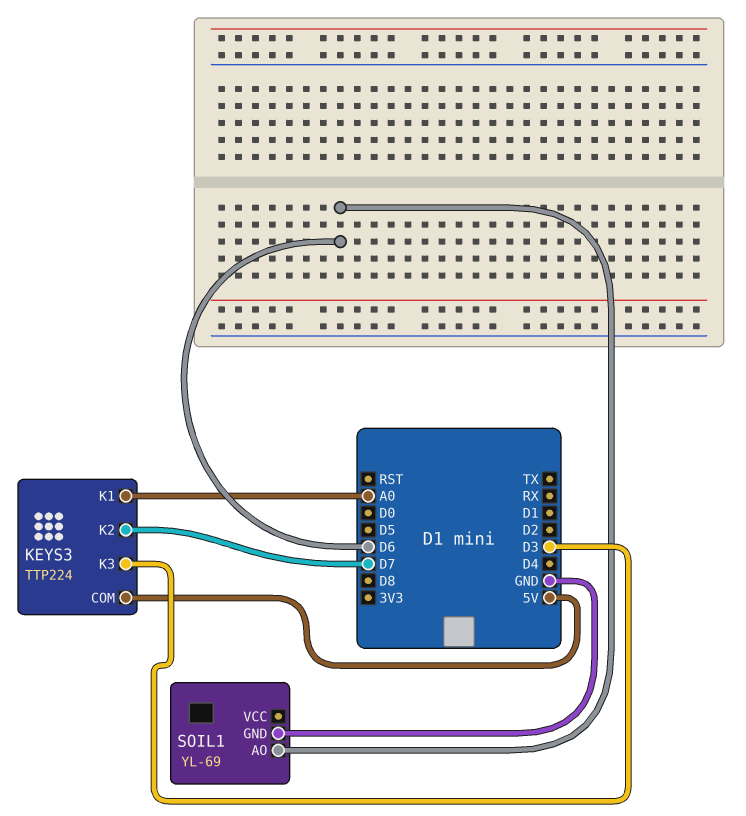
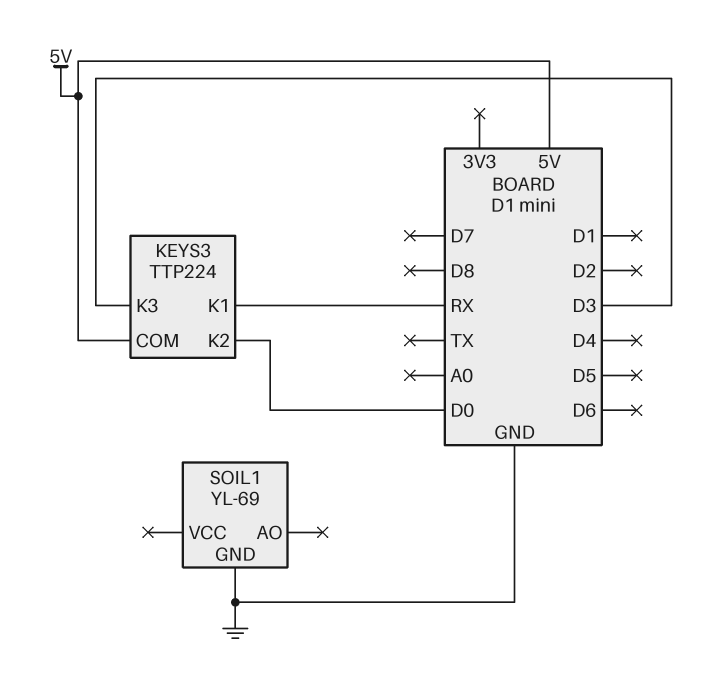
KEYS3 pin K1: A0 -> RX
KEYS3 pin K2: D7 -> D0
SOIL1 pin AO: D6 -> none

